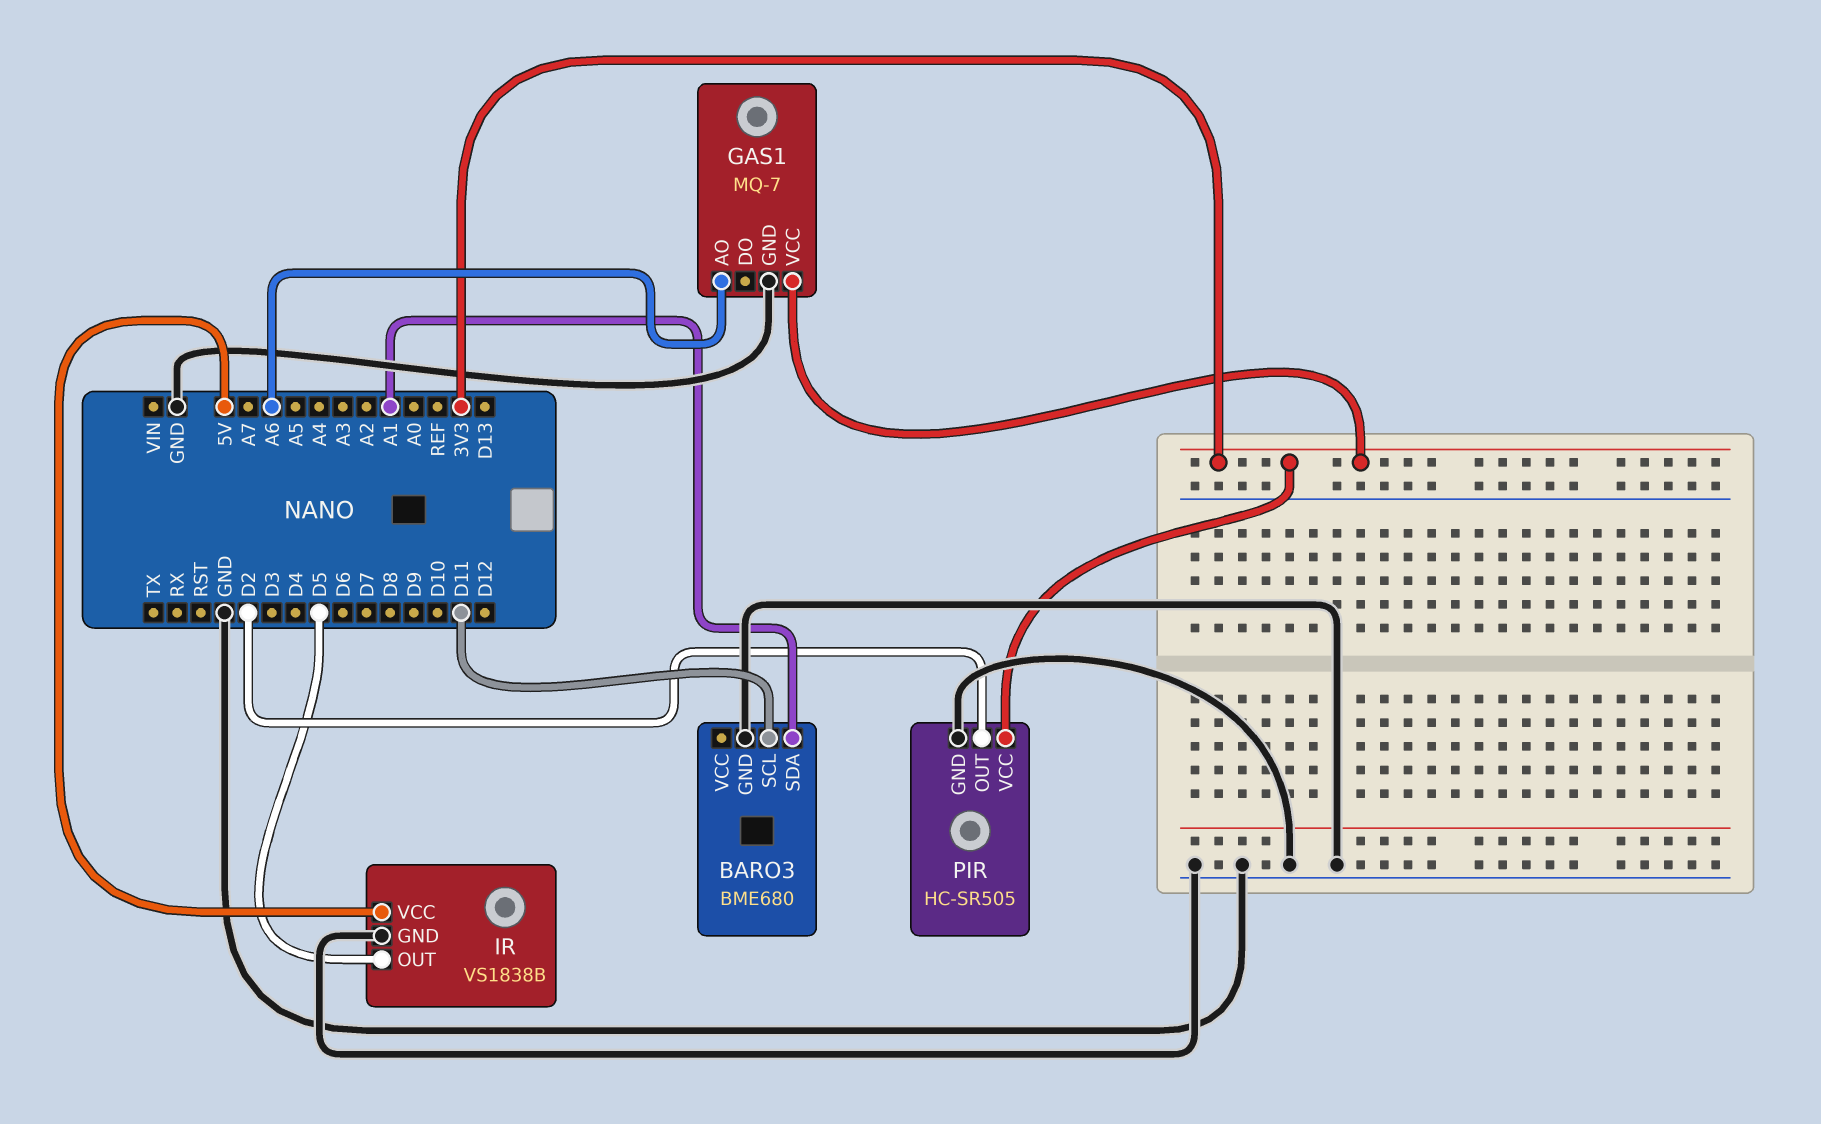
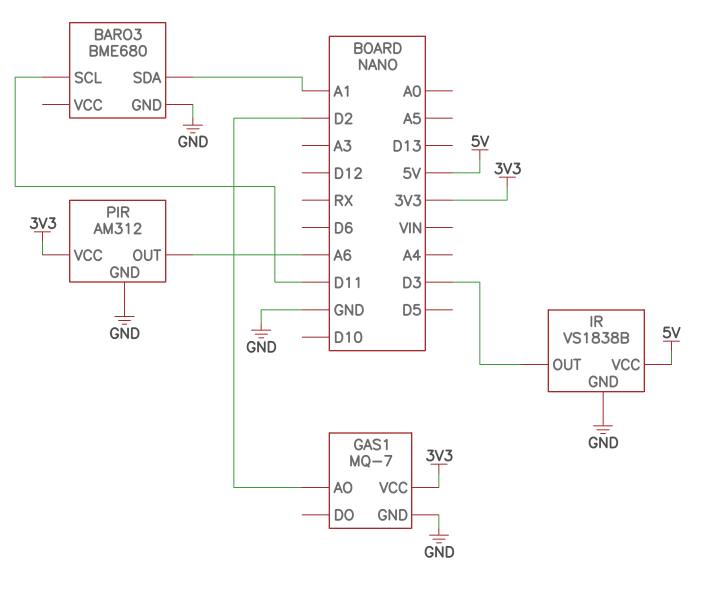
GAS1 pin AO: A6 -> D2
IR pin OUT: D5 -> D3
PIR: HC-SR505 -> AM312
PIR pin OUT: D2 -> A6

